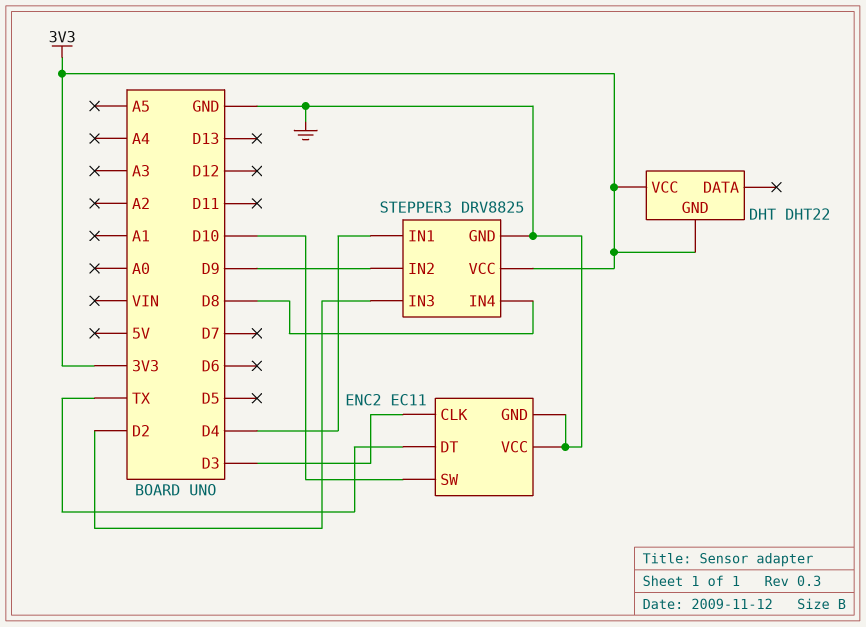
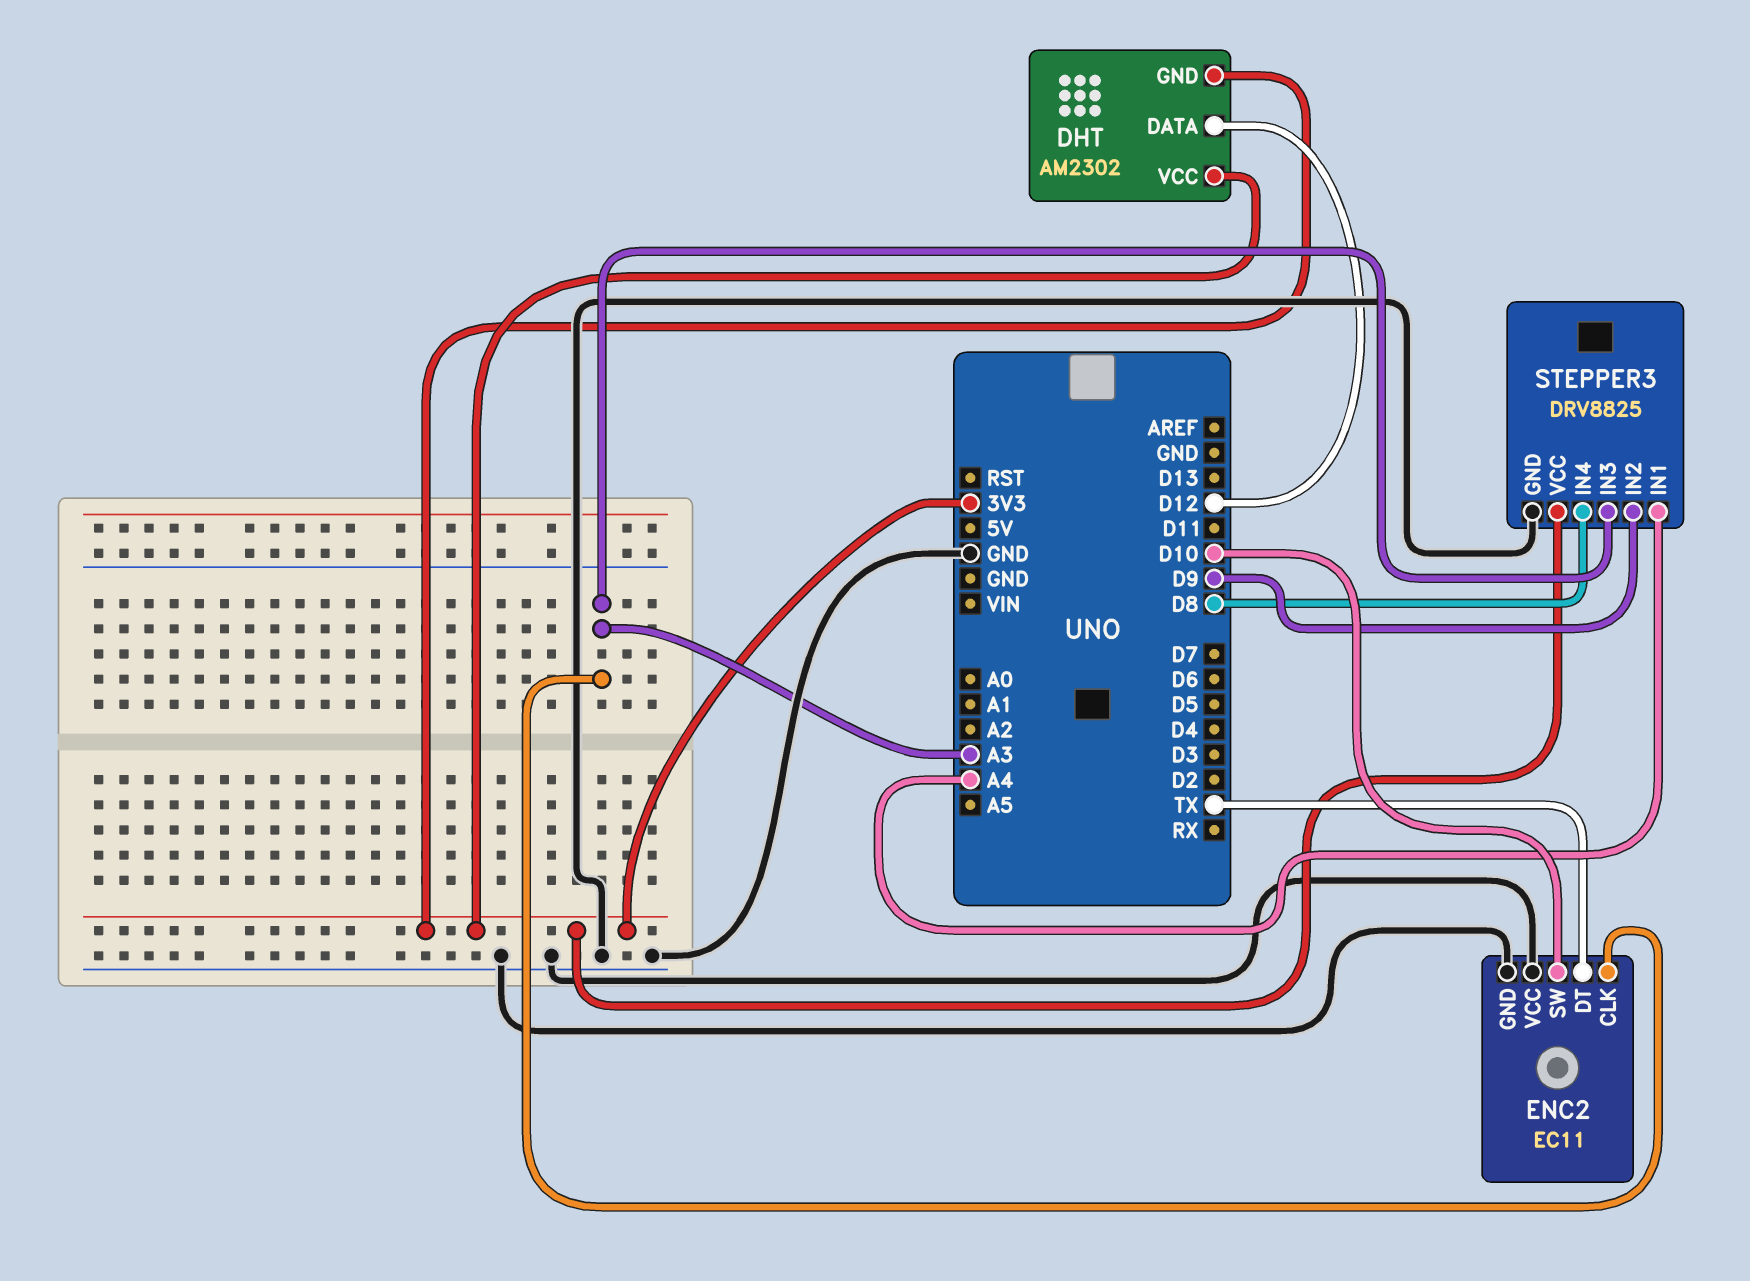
DHT: DHT22 -> AM2302
DHT pin DATA: none -> D12
ENC2 pin CLK: D3 -> A3
STEPPER3 pin IN1: D4 -> A4
STEPPER3 pin IN3: D2 -> A3

